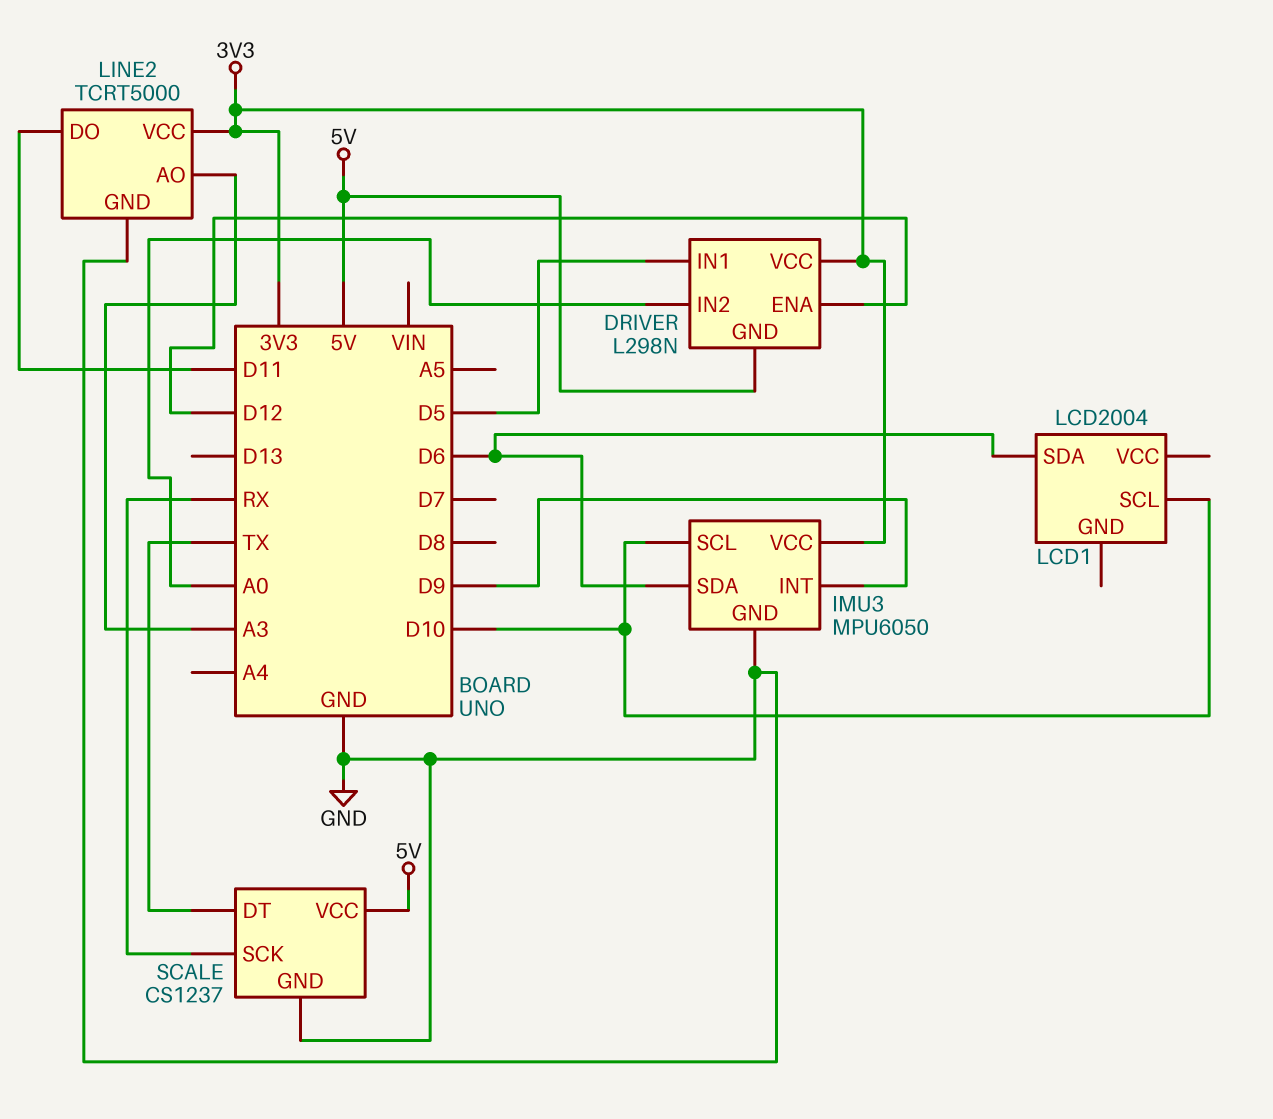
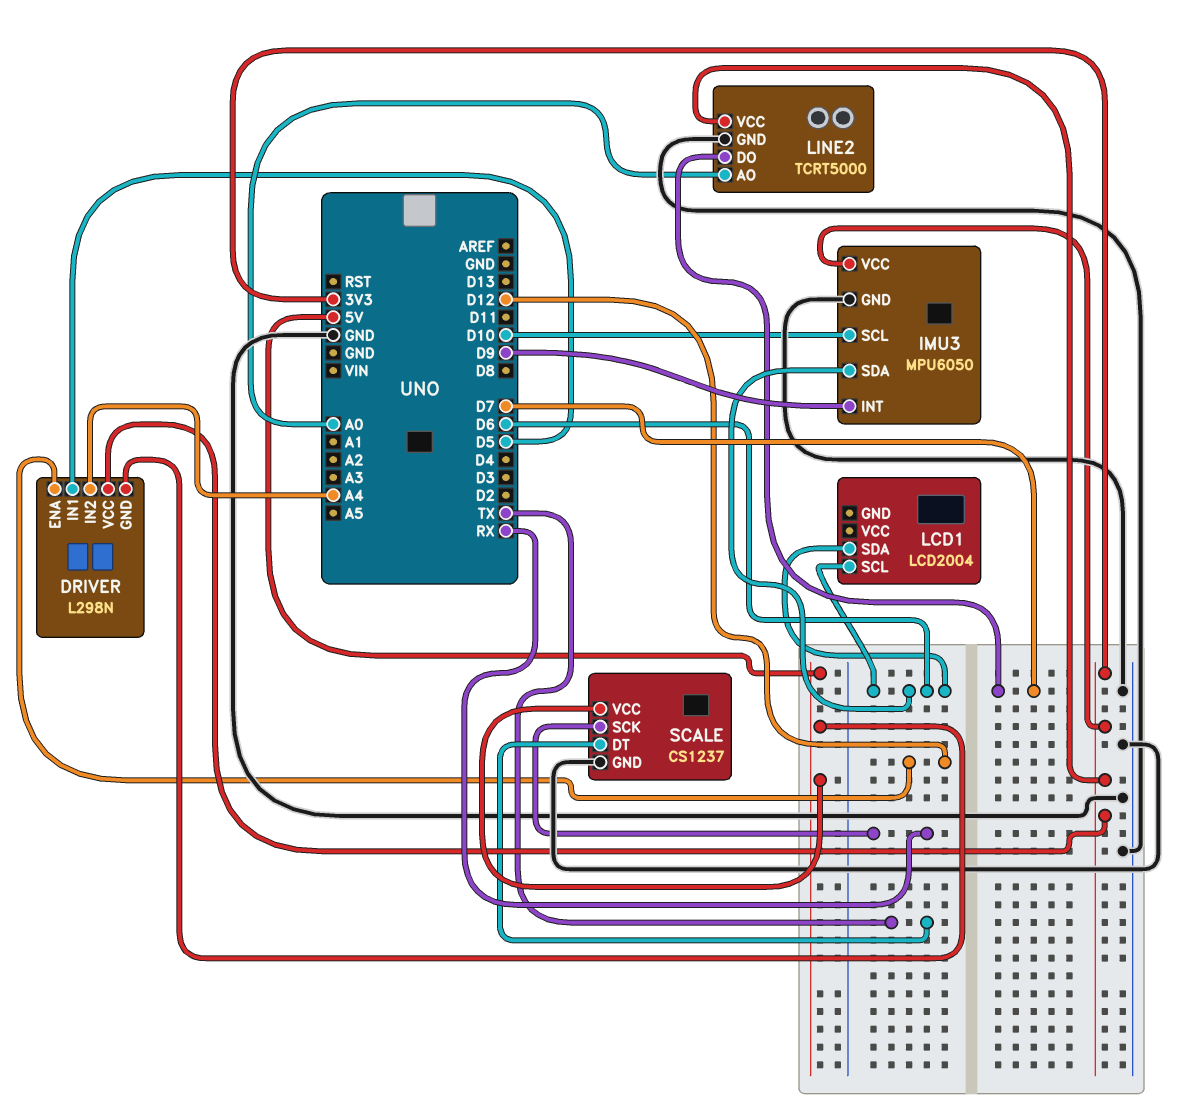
DRIVER pin IN2: A0 -> A4
LCD1 pin SCL: D10 -> D6
LINE2 pin AO: A3 -> A0
LINE2 pin DO: D11 -> D7

